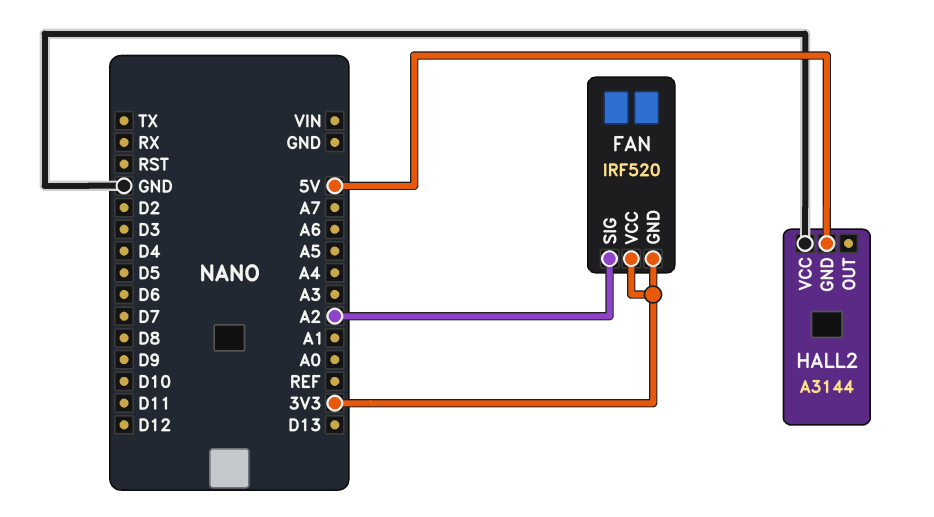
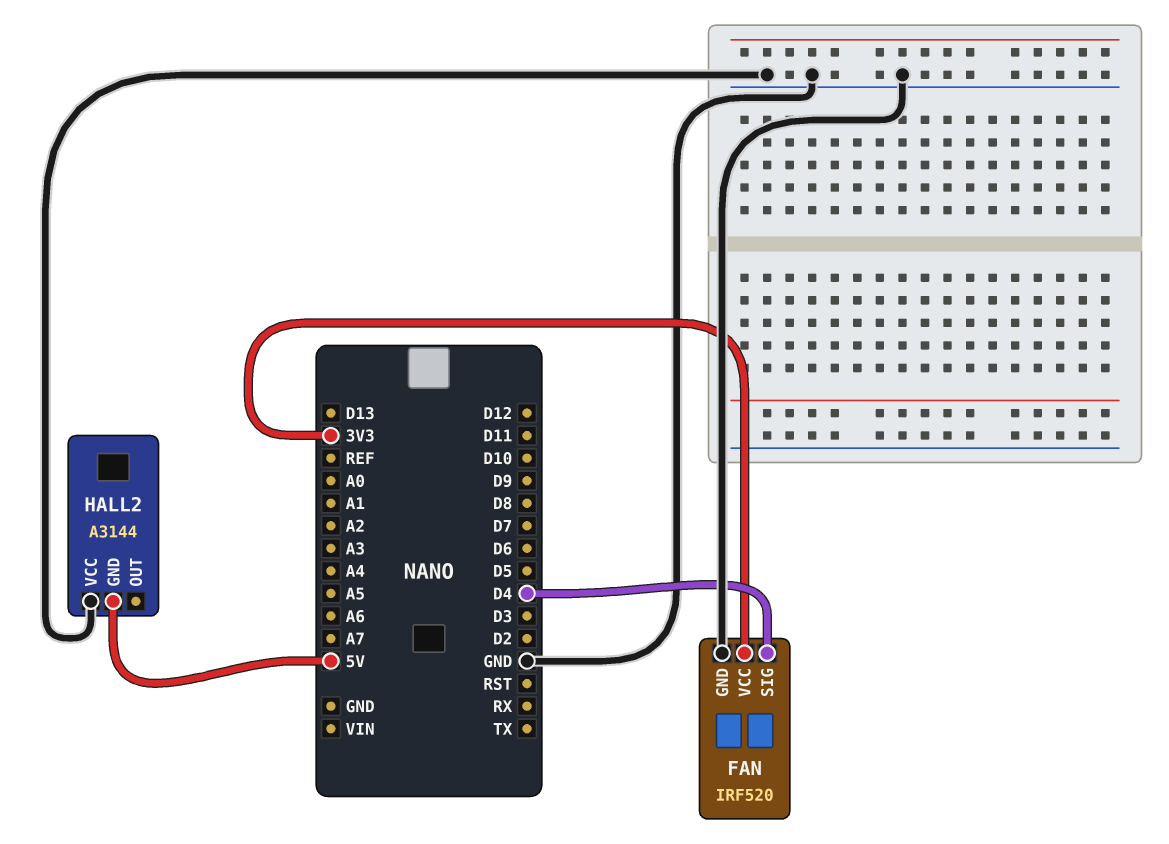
FAN pin GND: 3V3 -> GND
FAN pin SIG: A2 -> D4

